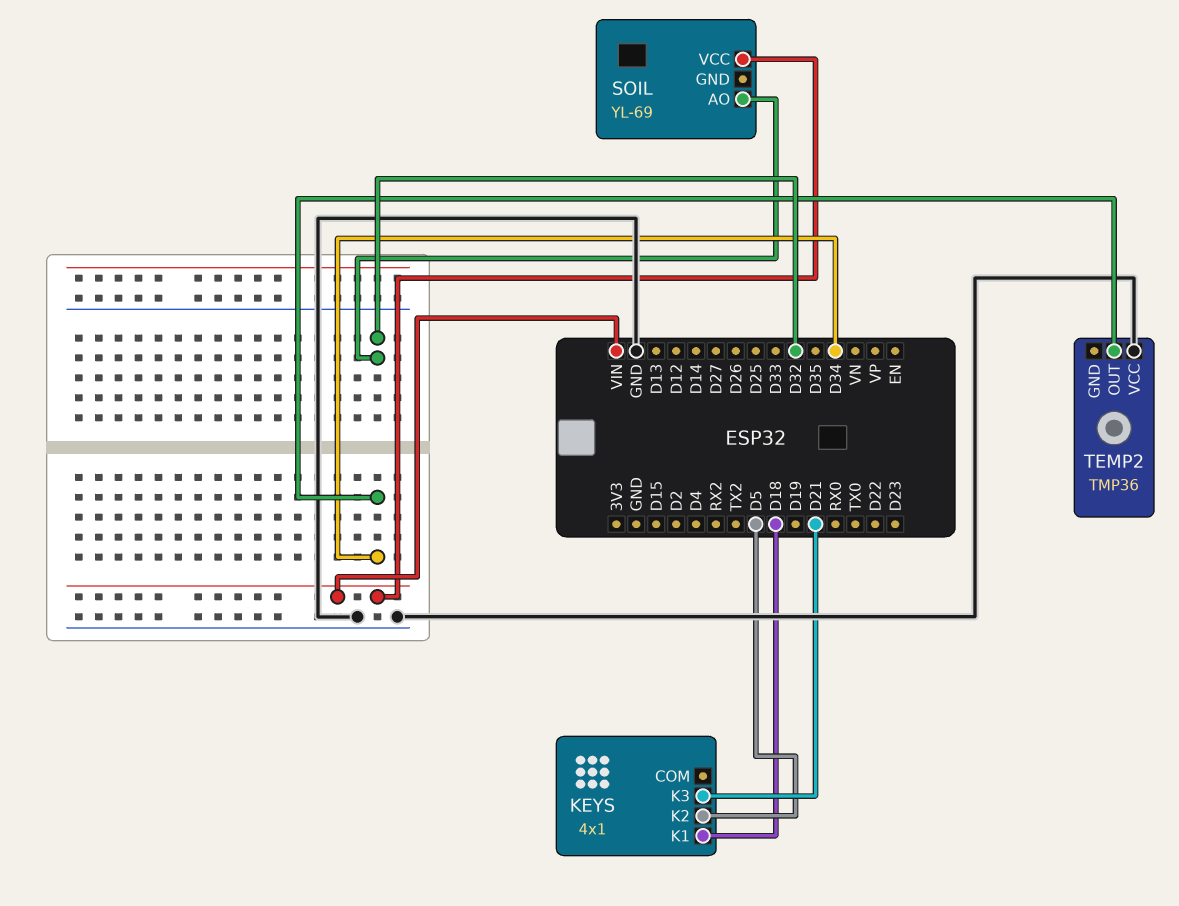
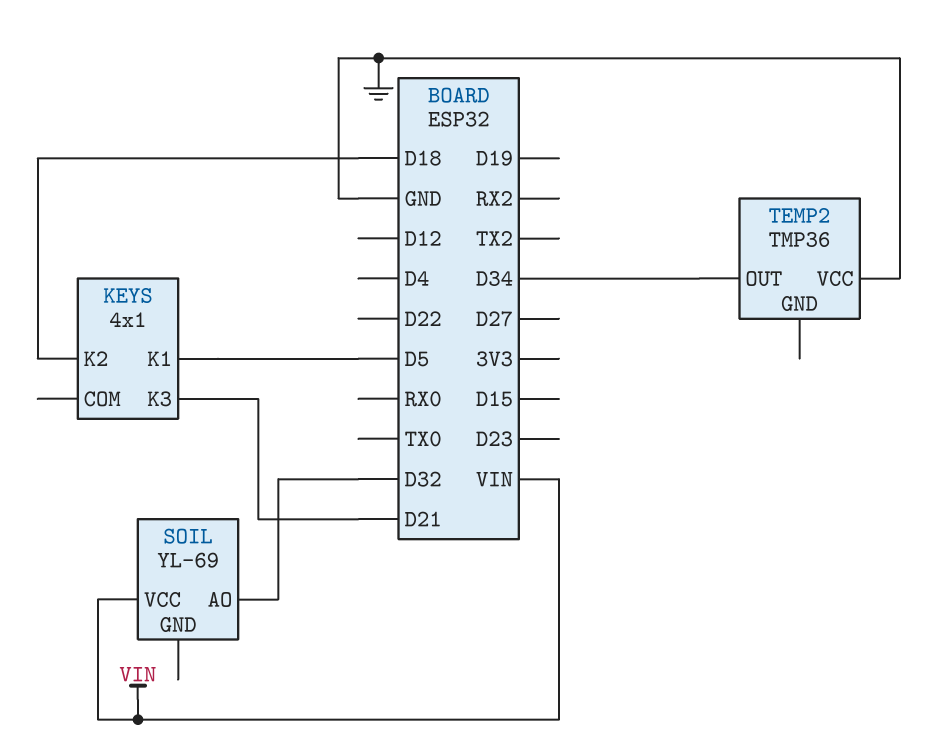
KEYS pin K1: D18 -> D5
KEYS pin K2: D5 -> D18

